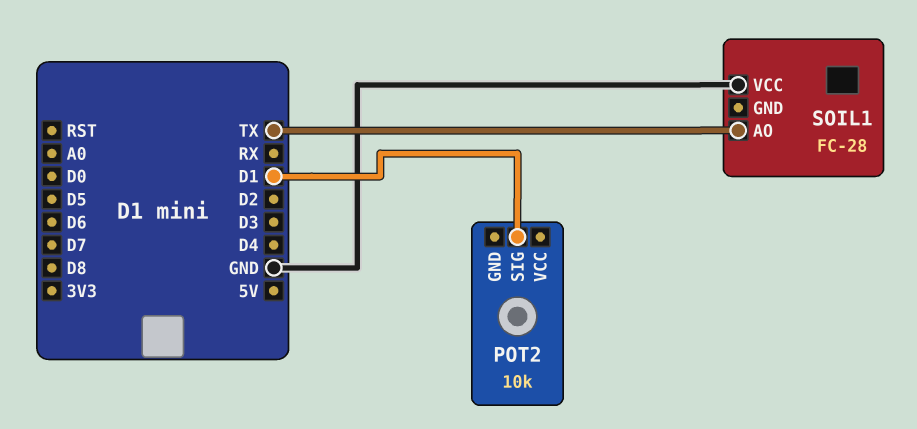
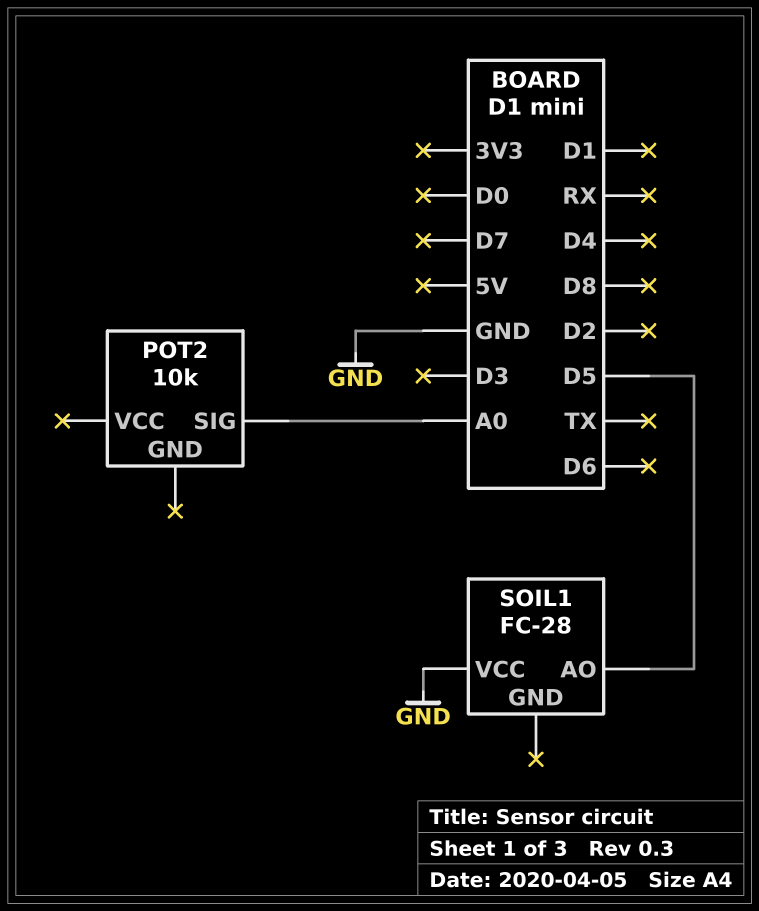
POT2 pin SIG: D1 -> A0
SOIL1 pin AO: TX -> D5

